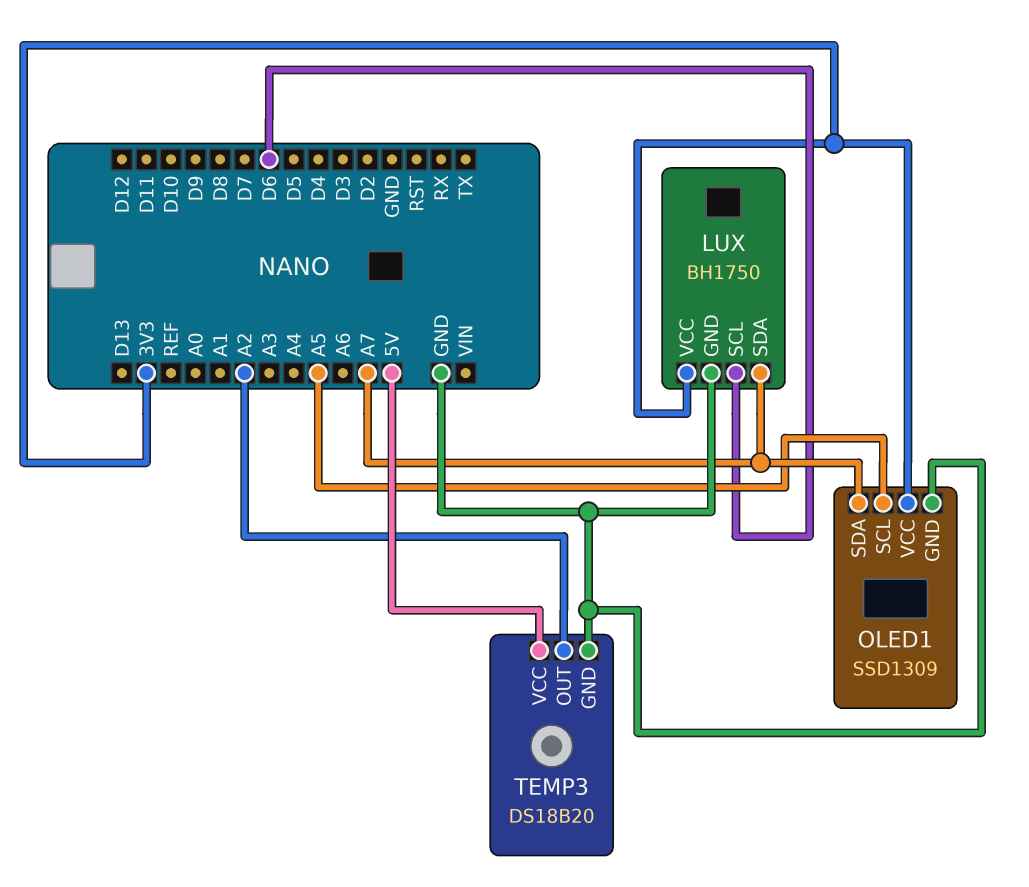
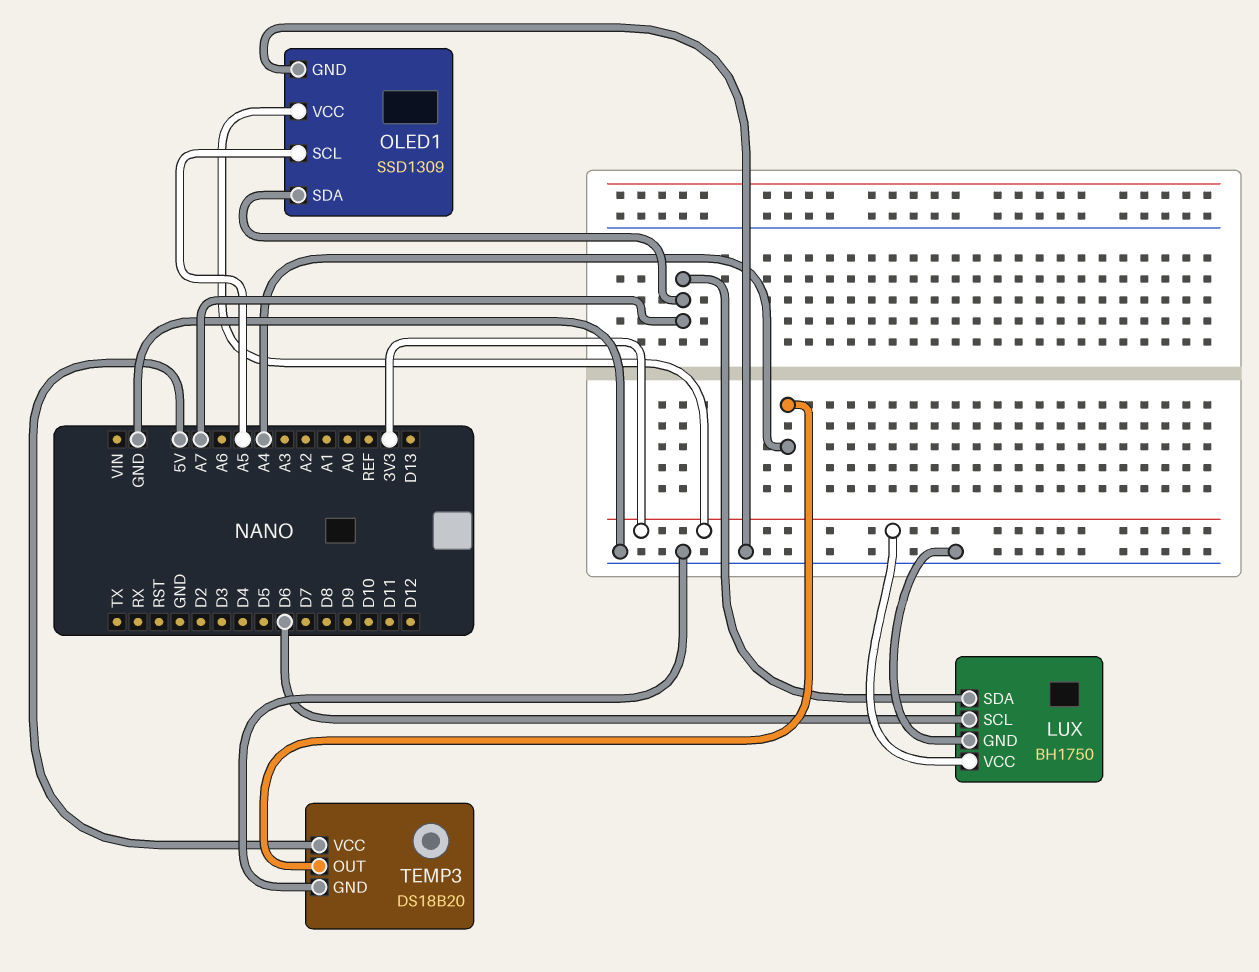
TEMP3 pin OUT: A2 -> A4

